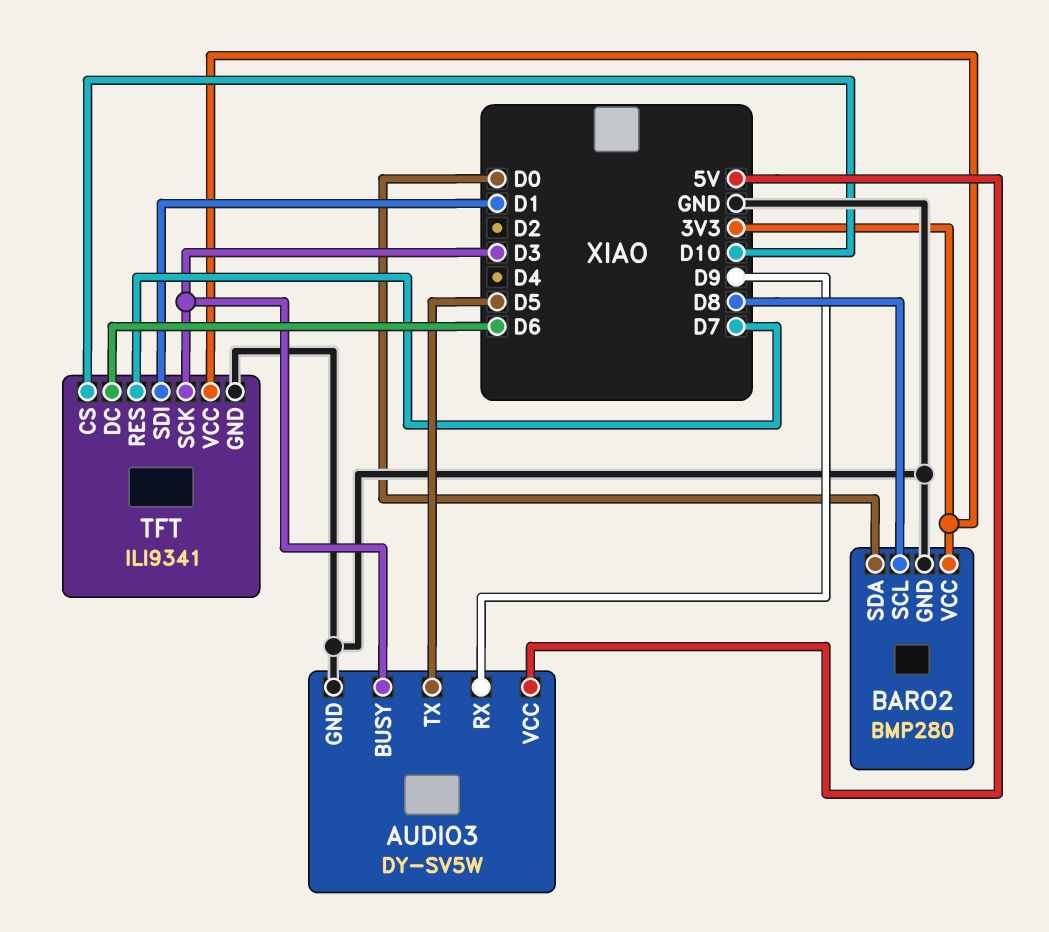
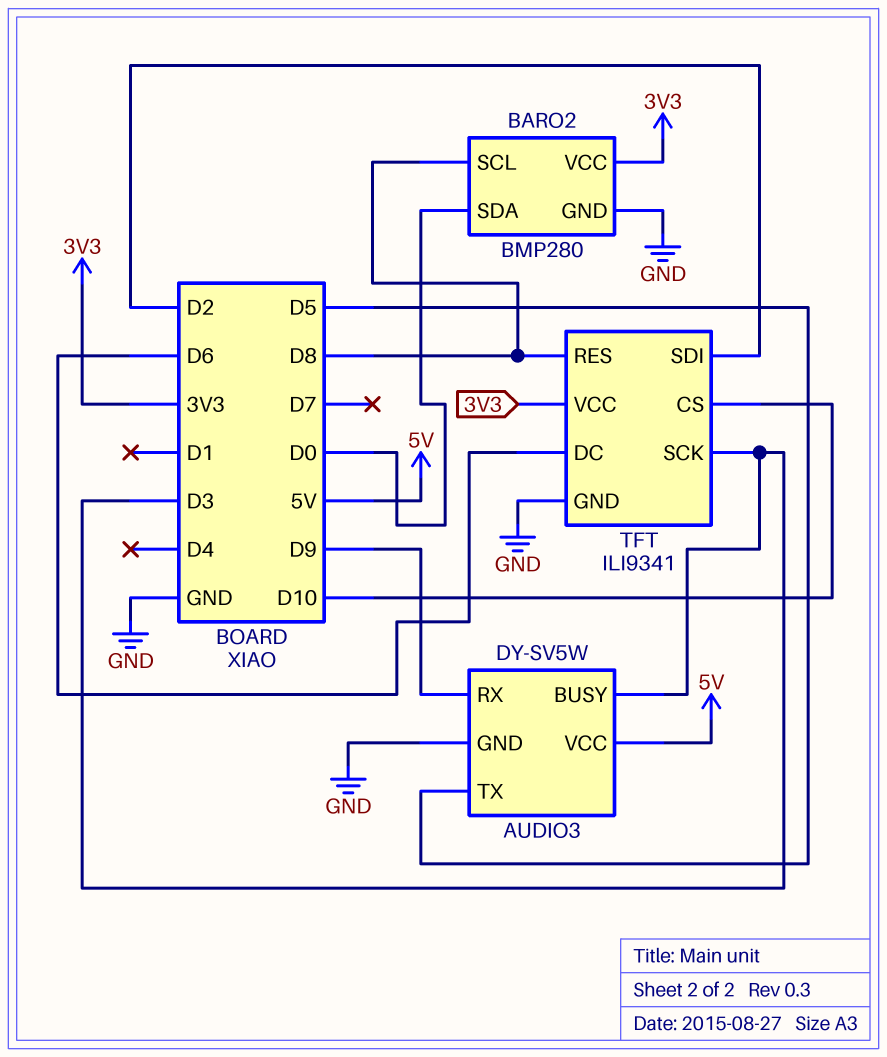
TFT pin RES: D7 -> D8
TFT pin SDI: D1 -> D2

